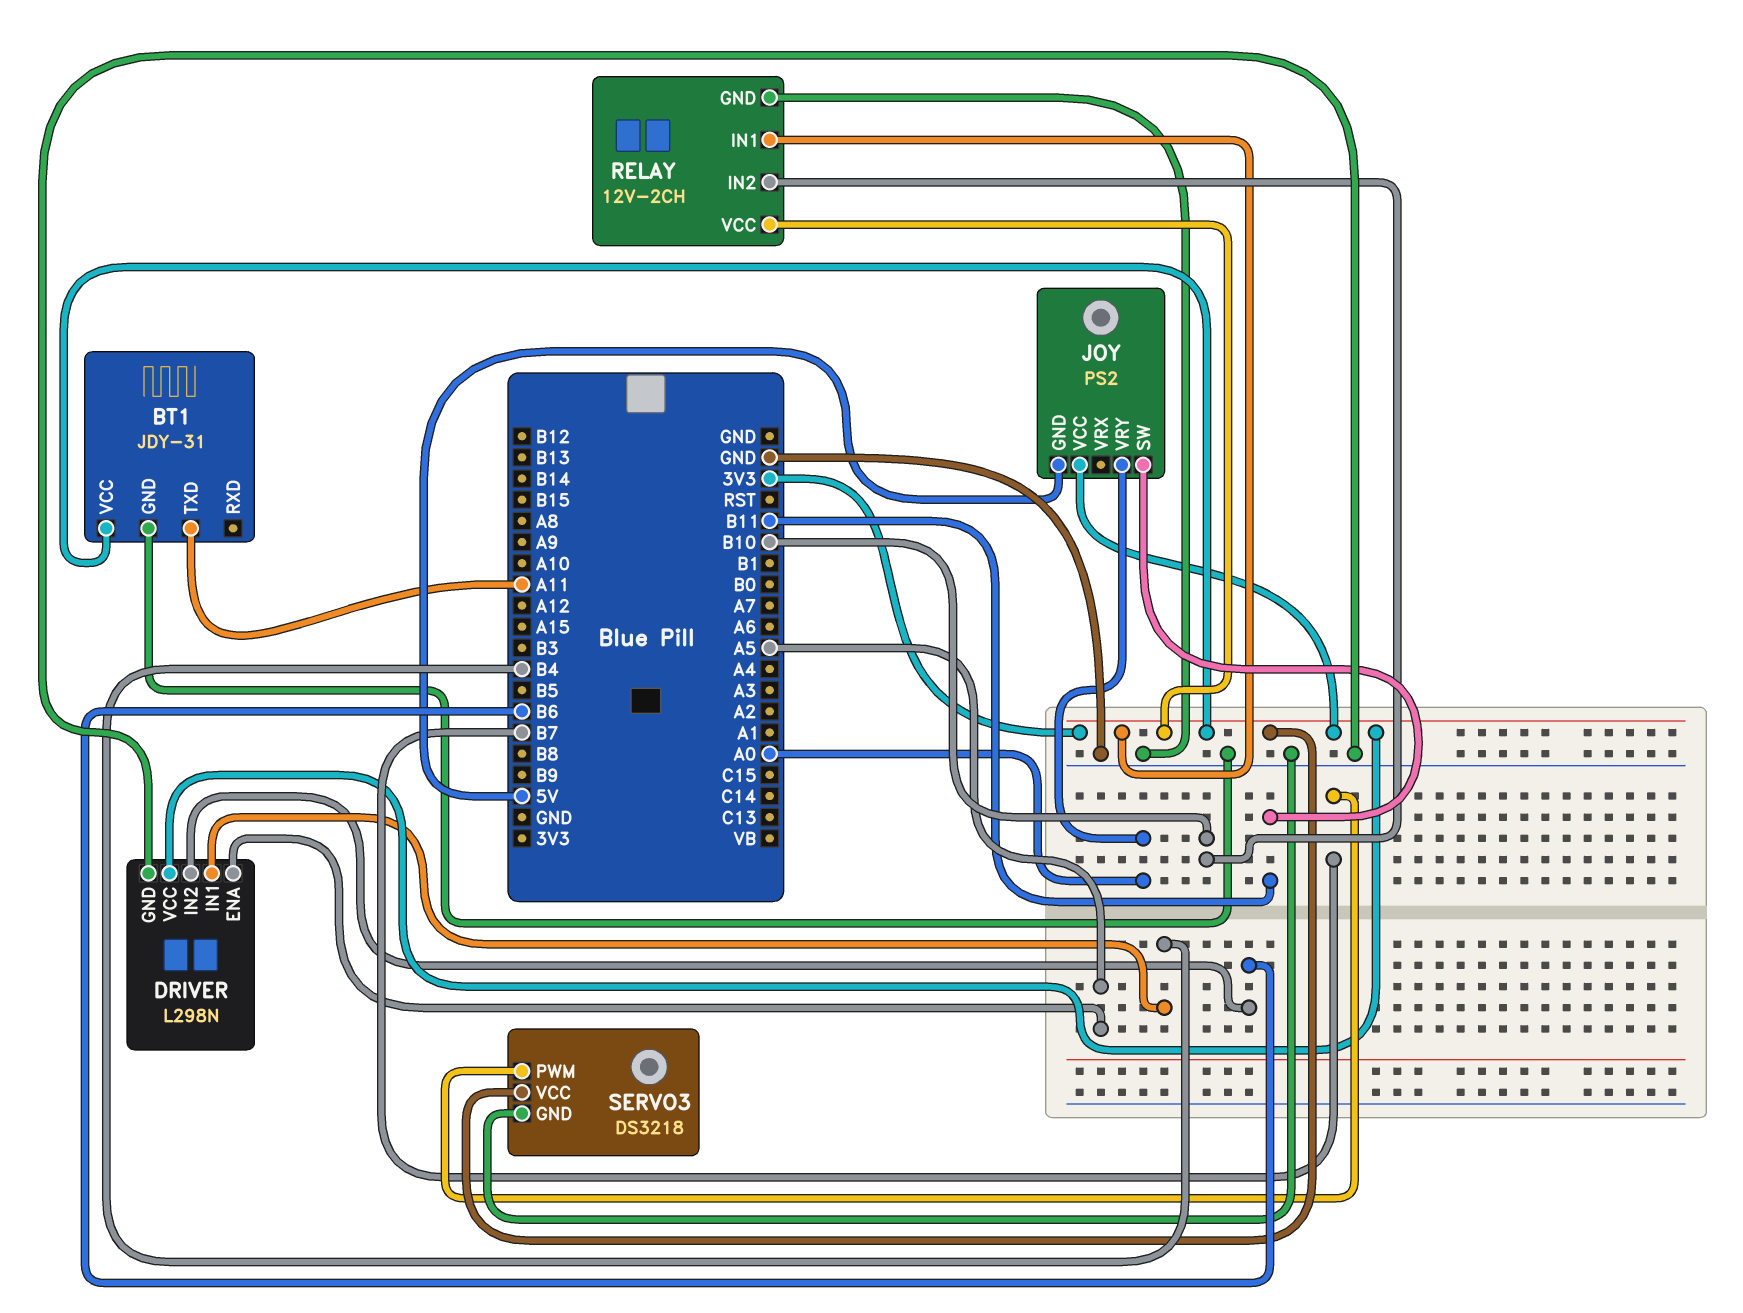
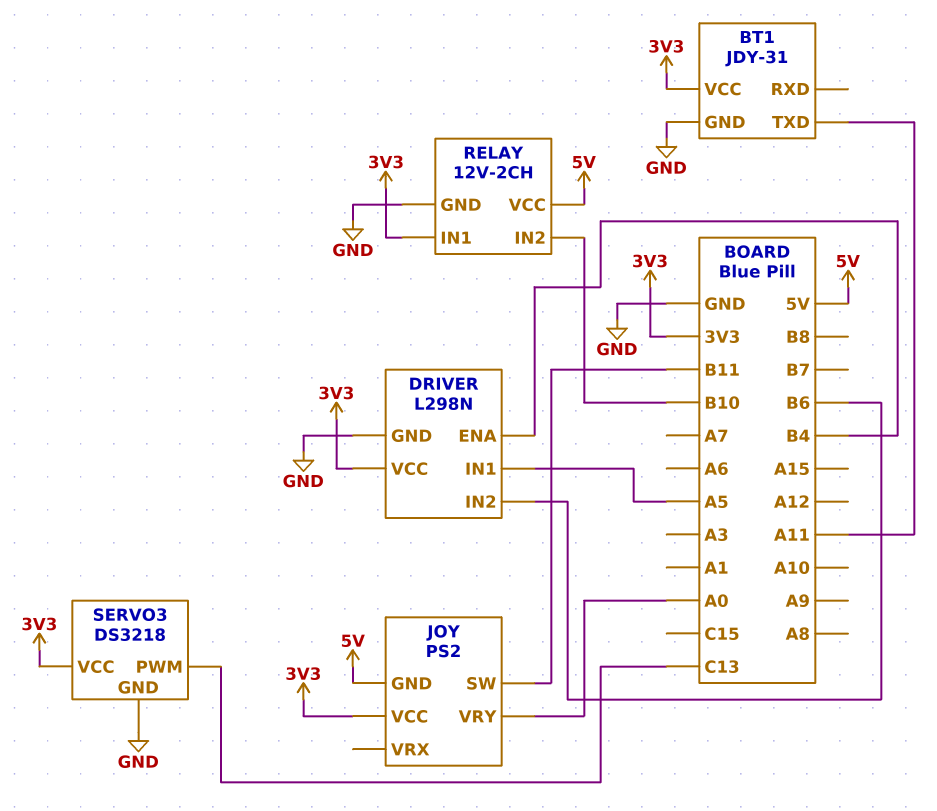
DRIVER pin ENA: A5 -> B4
DRIVER pin IN1: B4 -> A5
RELAY pin VCC: 3V3 -> 5V
SERVO3 pin PWM: B7 -> C13

